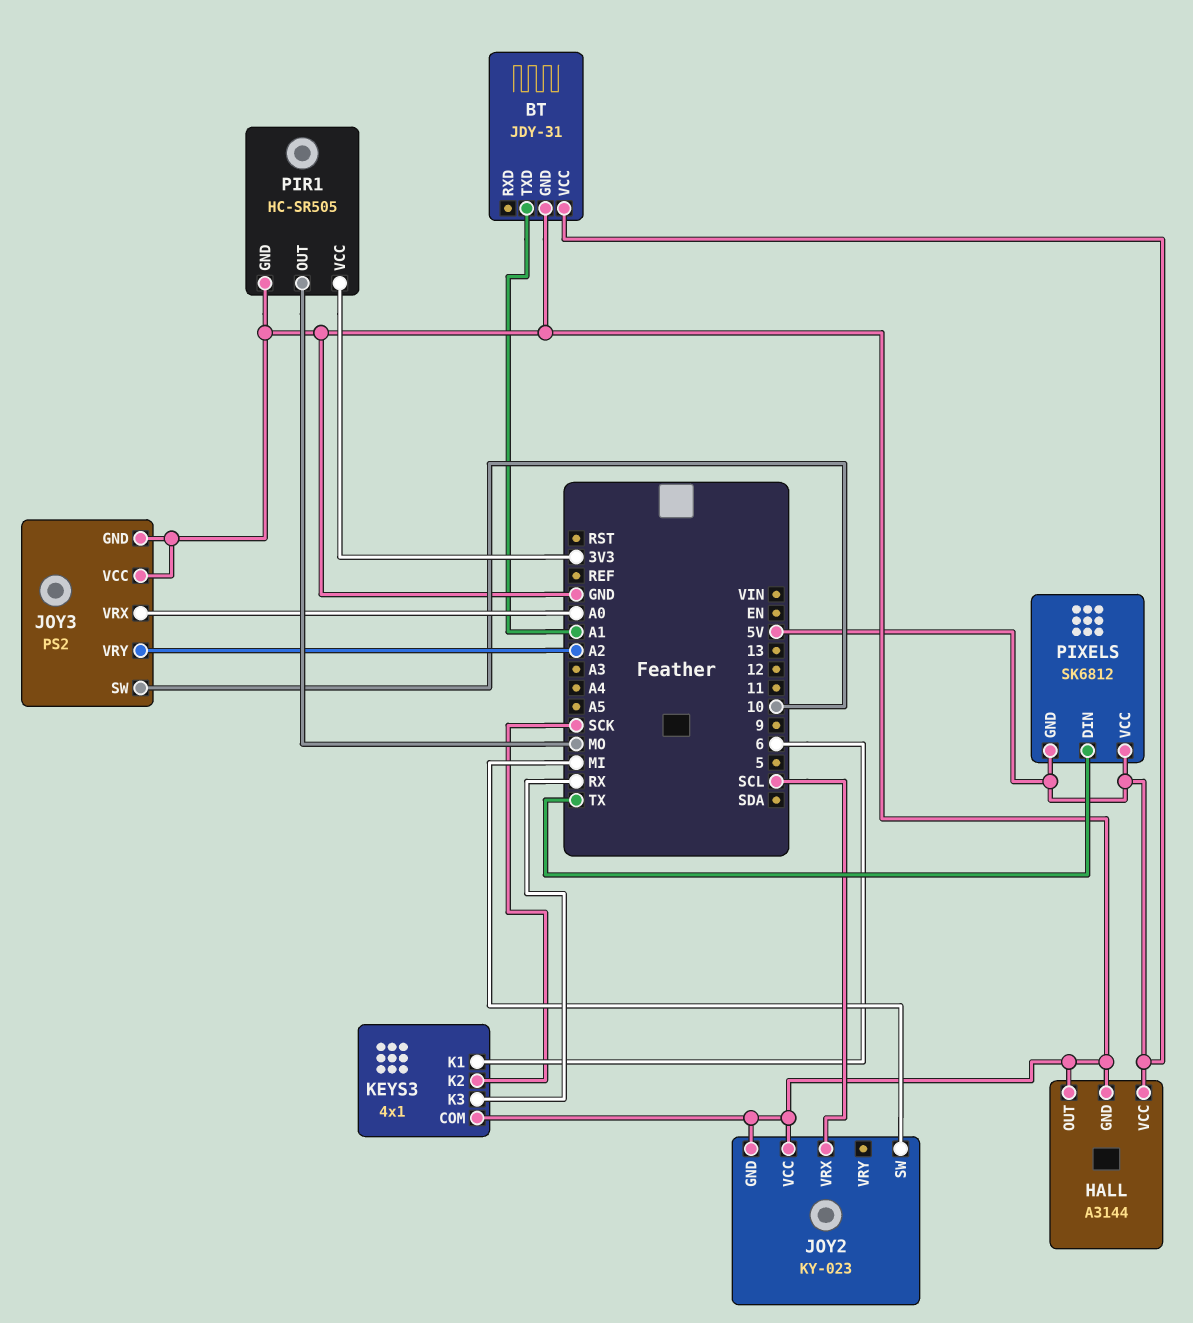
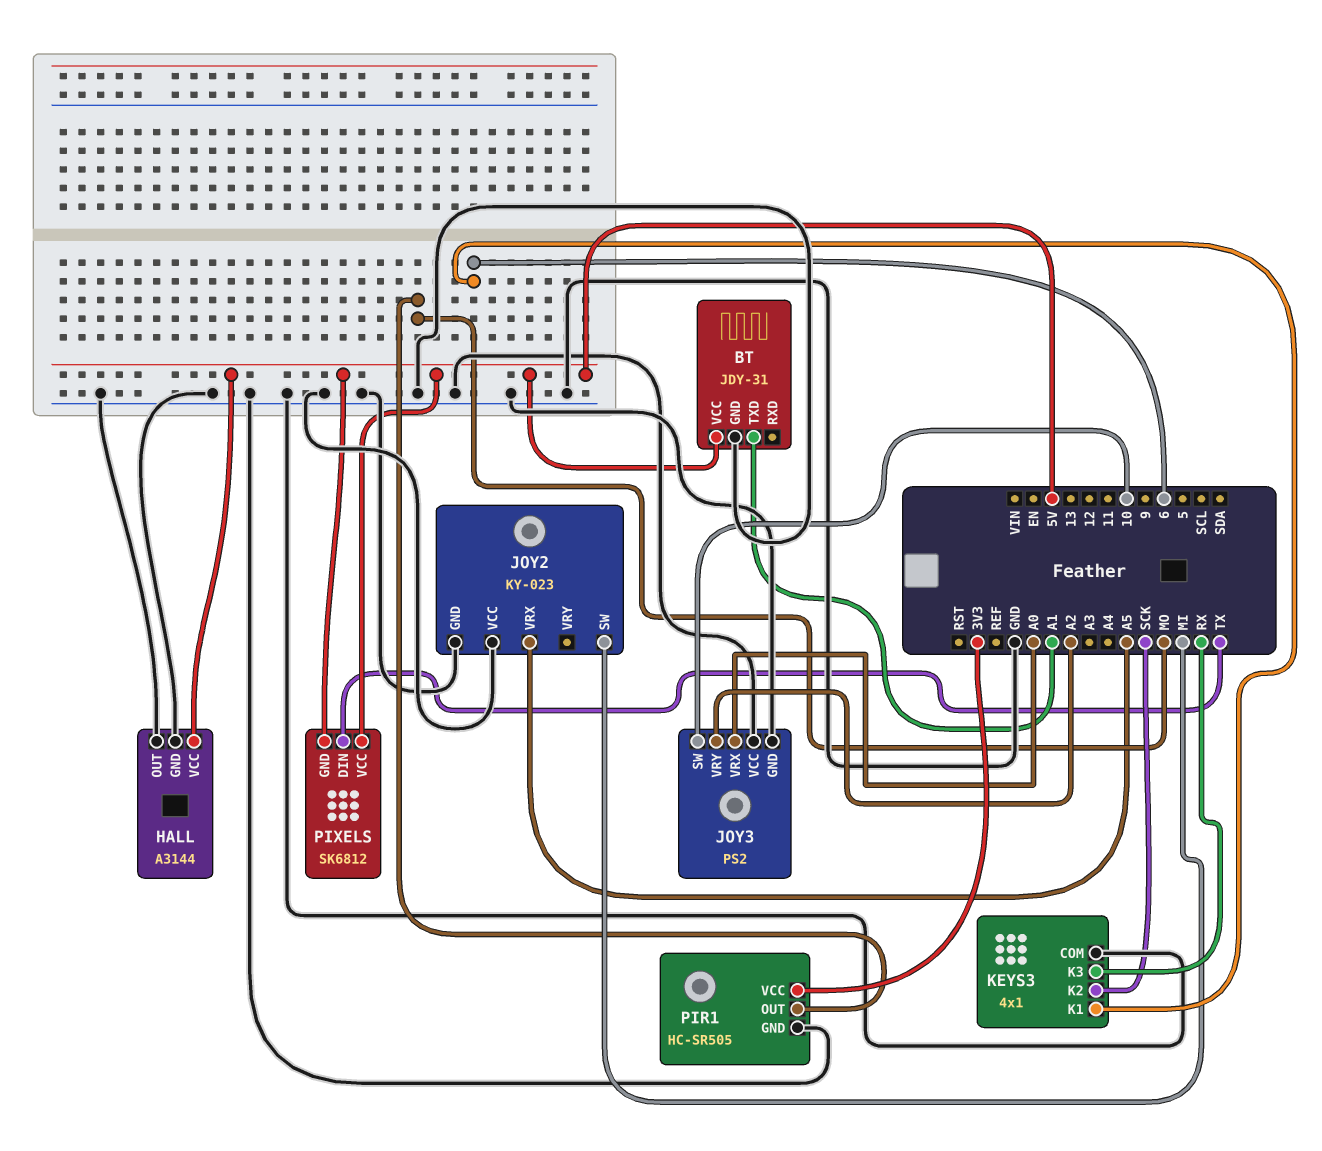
JOY2 pin VRX: SCL -> A5

